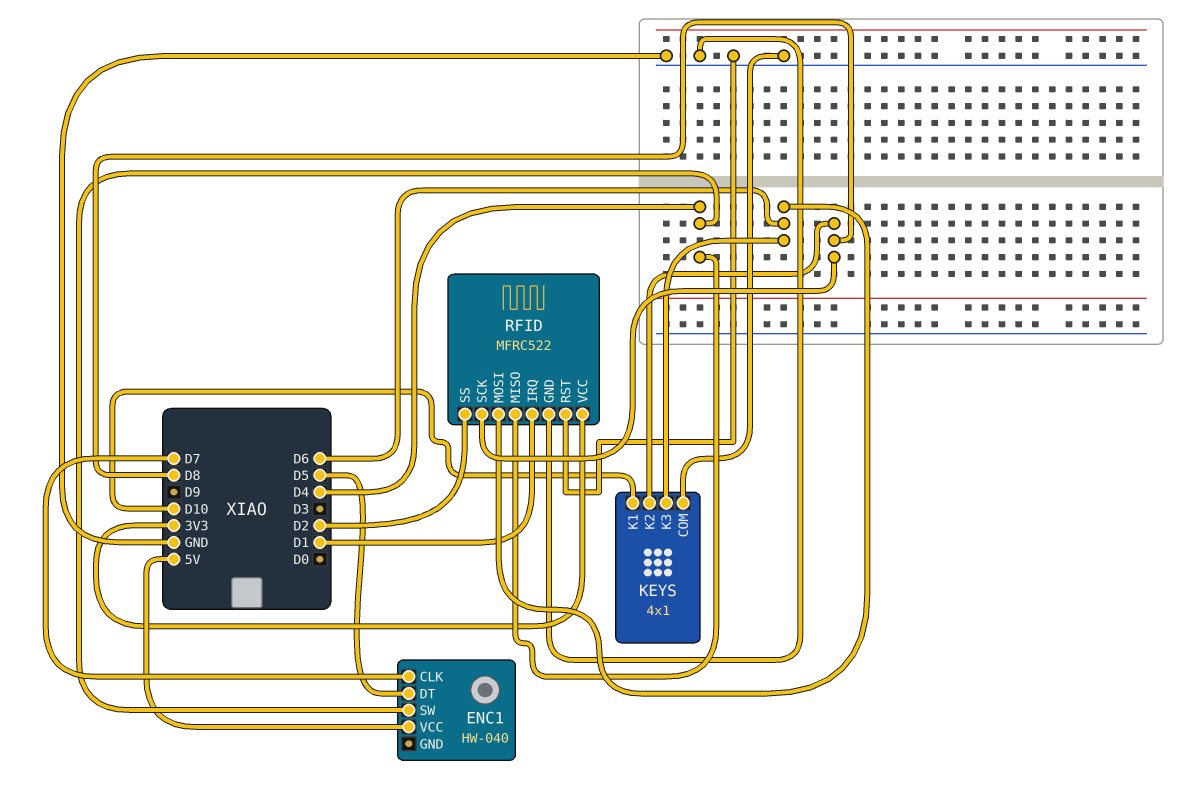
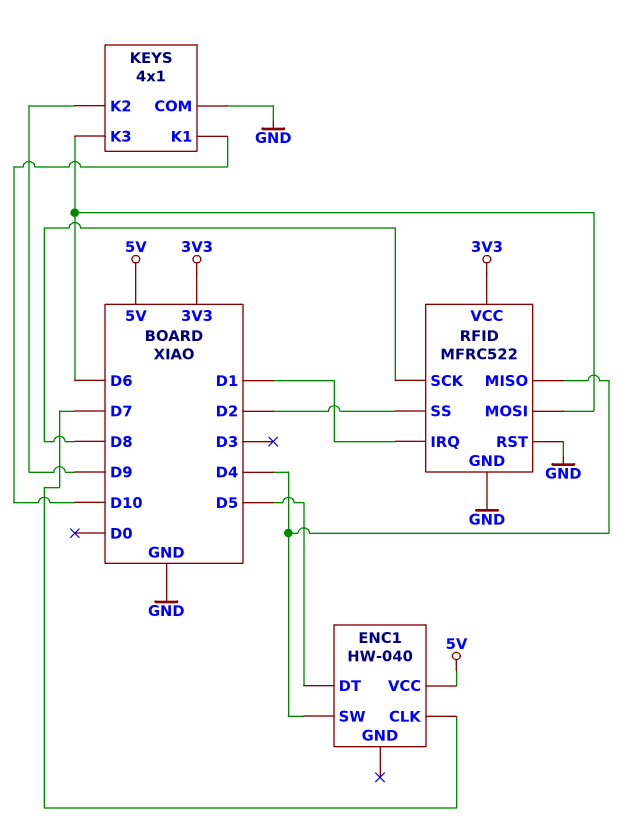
KEYS pin K2: D8 -> D9

